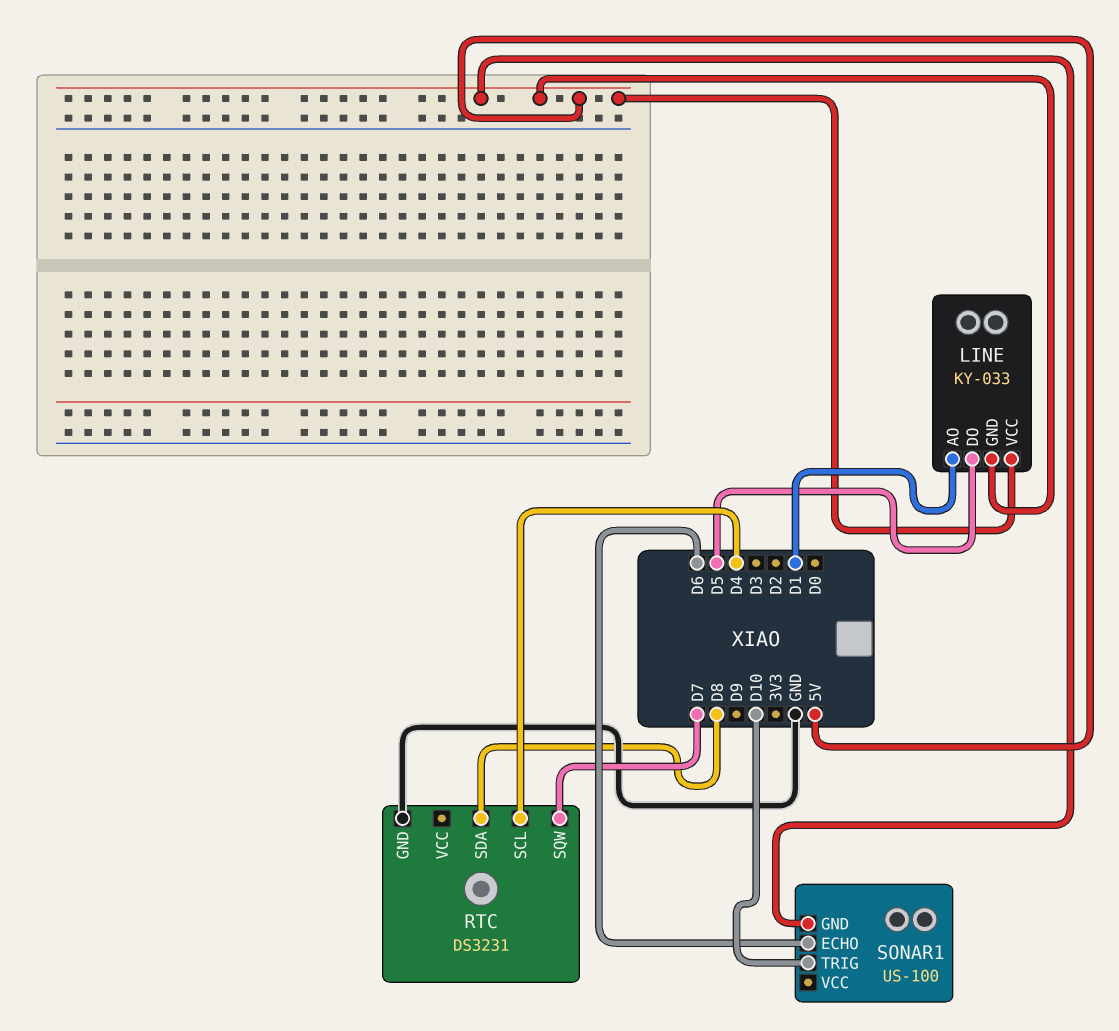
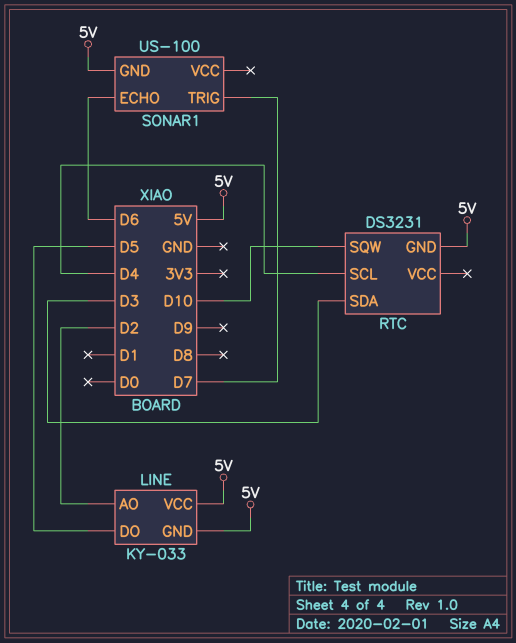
LINE pin AO: D1 -> D2
RTC pin GND: GND -> 5V
RTC pin SDA: D8 -> D3
RTC pin SQW: D7 -> D10
SONAR1 pin TRIG: D10 -> D7

